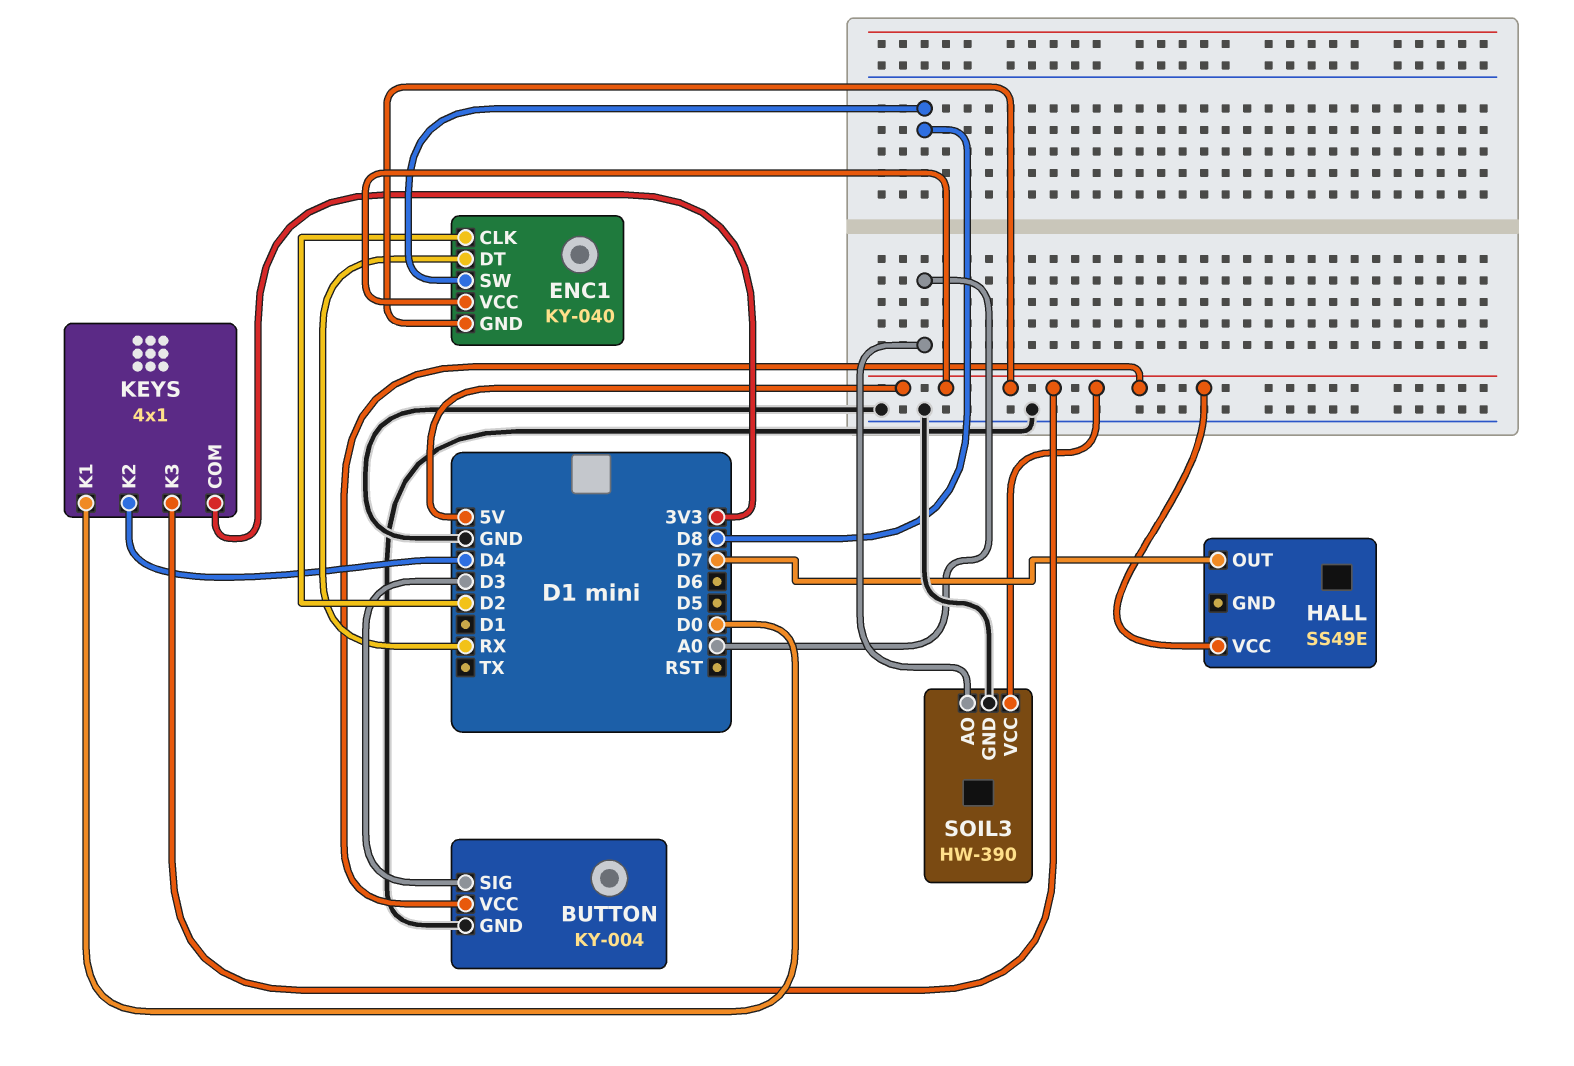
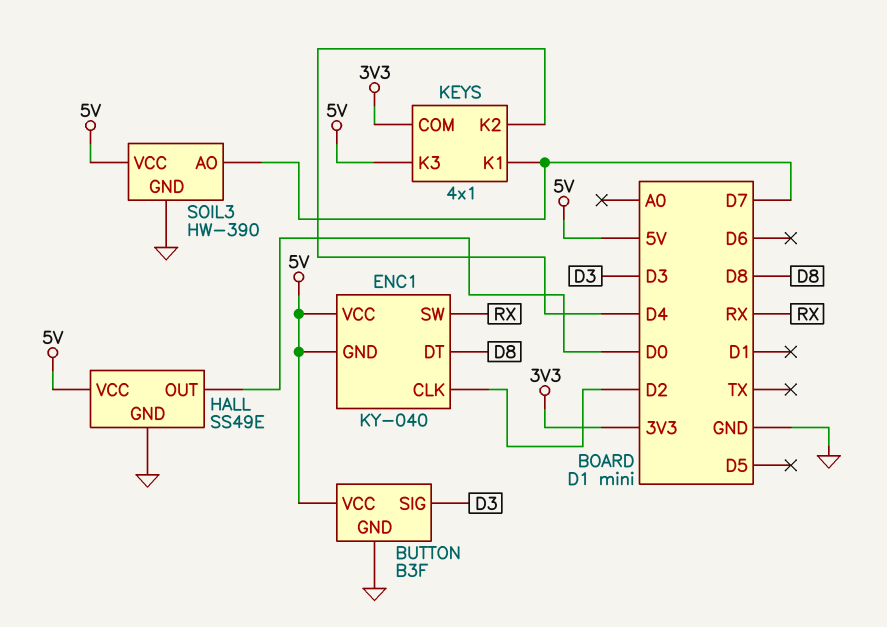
BUTTON: KY-004 -> B3F
ENC1 pin DT: RX -> D8
ENC1 pin SW: D8 -> RX
HALL pin GND: none -> GND
HALL pin OUT: D7 -> D0
KEYS pin K1: D0 -> D7
SOIL3 pin AO: A0 -> D7

